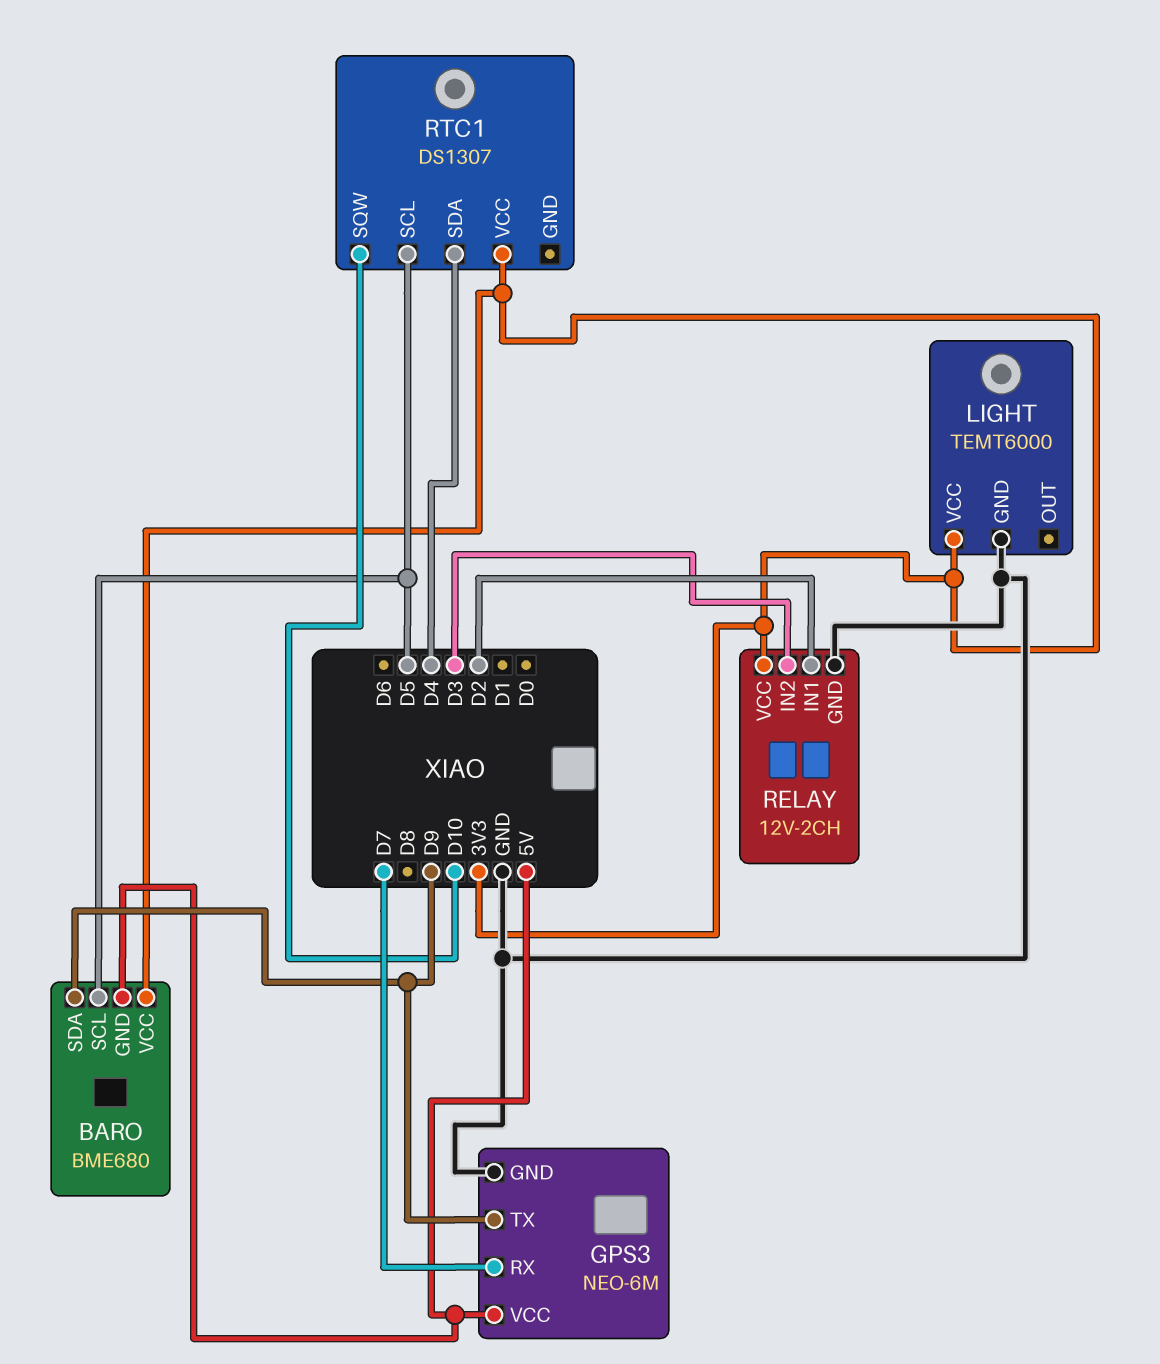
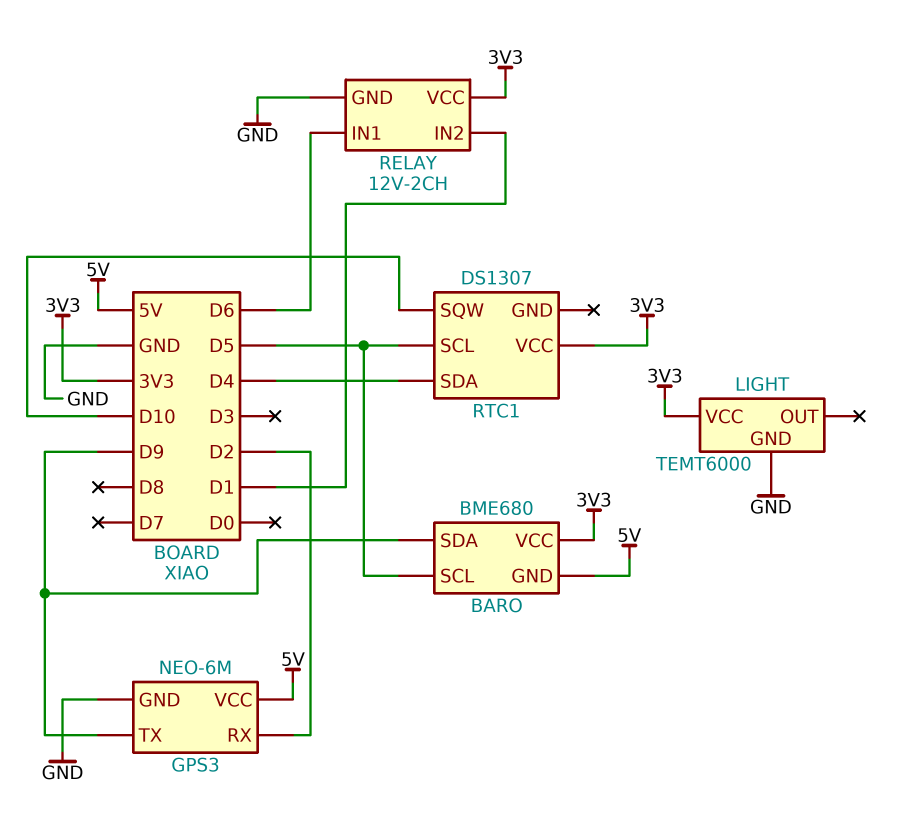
GPS3 pin RX: D7 -> D2
RELAY pin IN1: D2 -> D6
RELAY pin IN2: D3 -> D1

